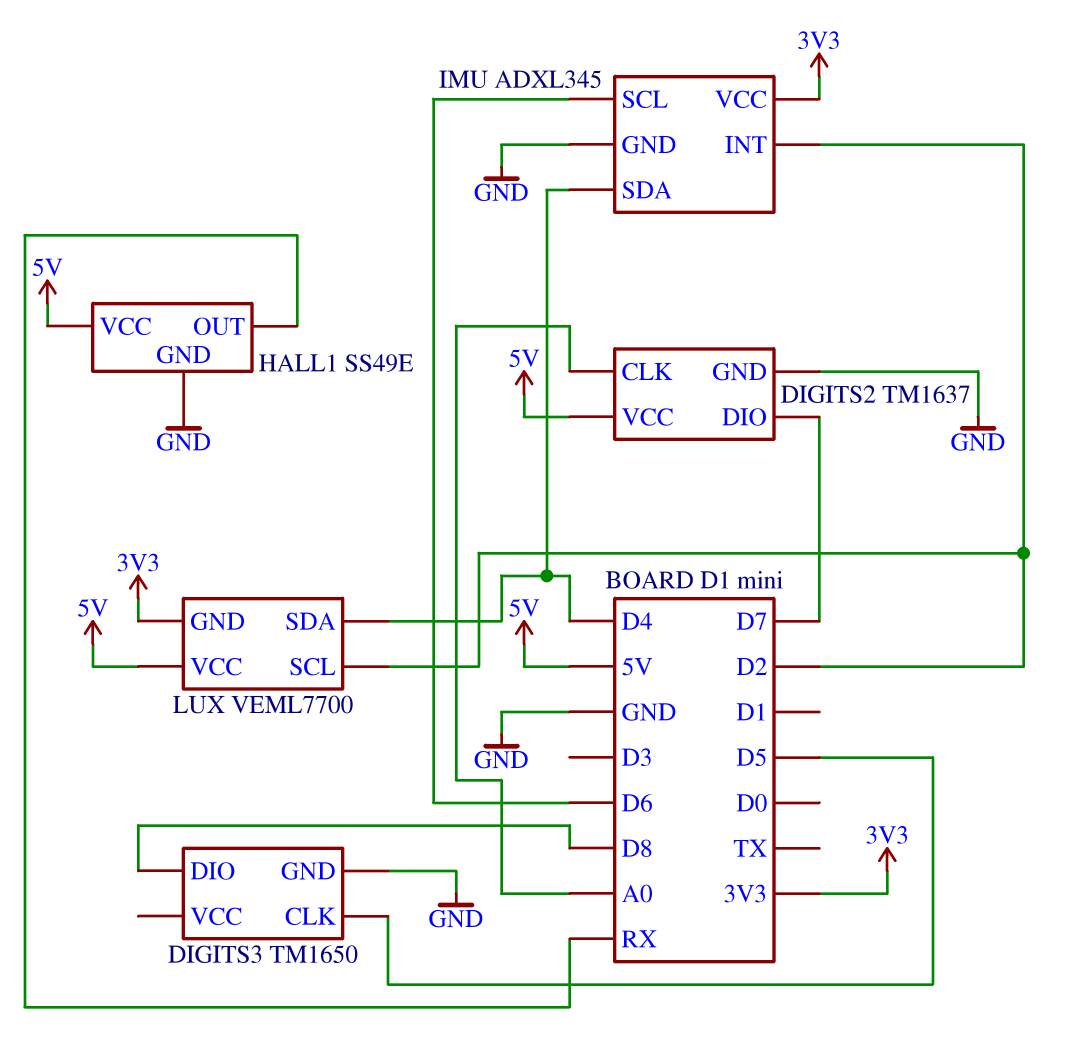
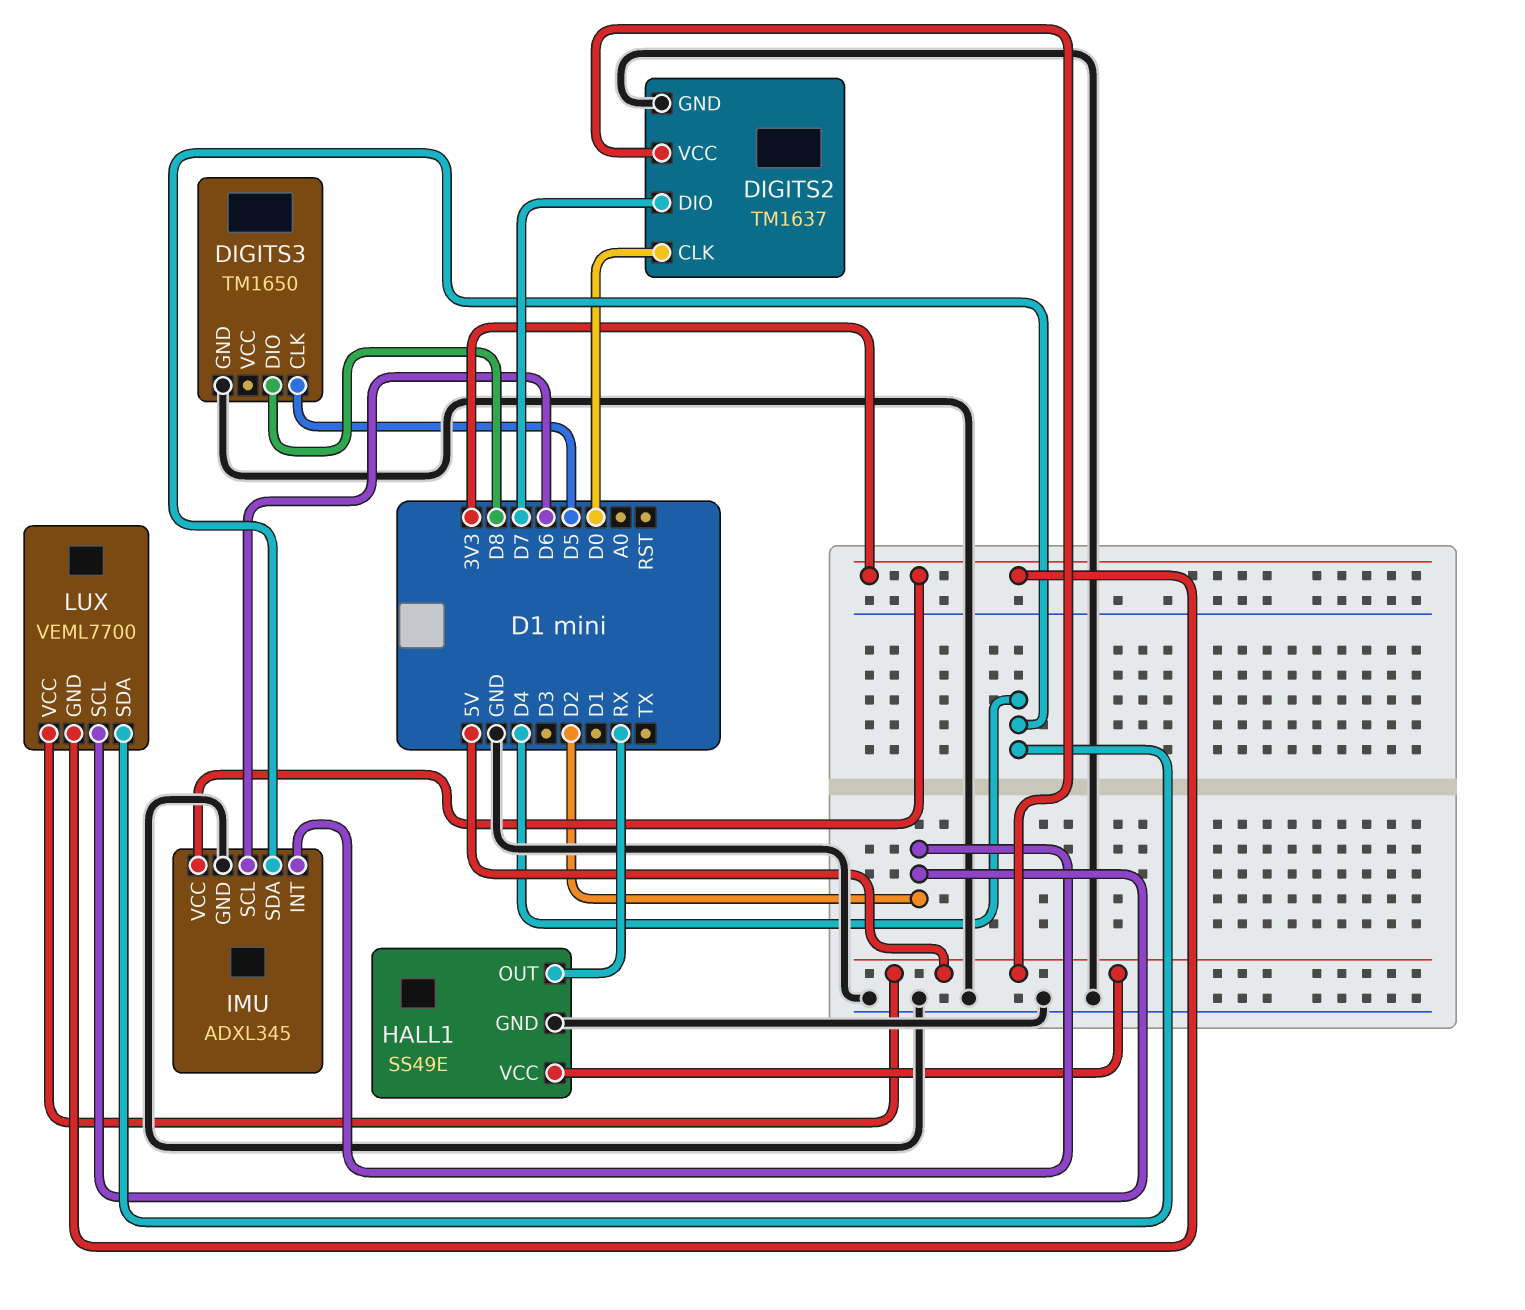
DIGITS2 pin CLK: A0 -> D0

